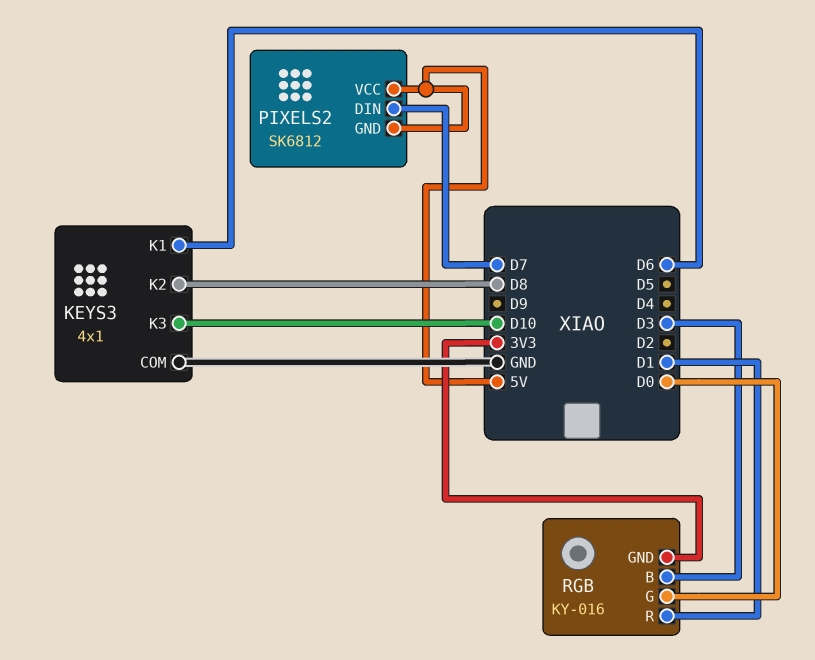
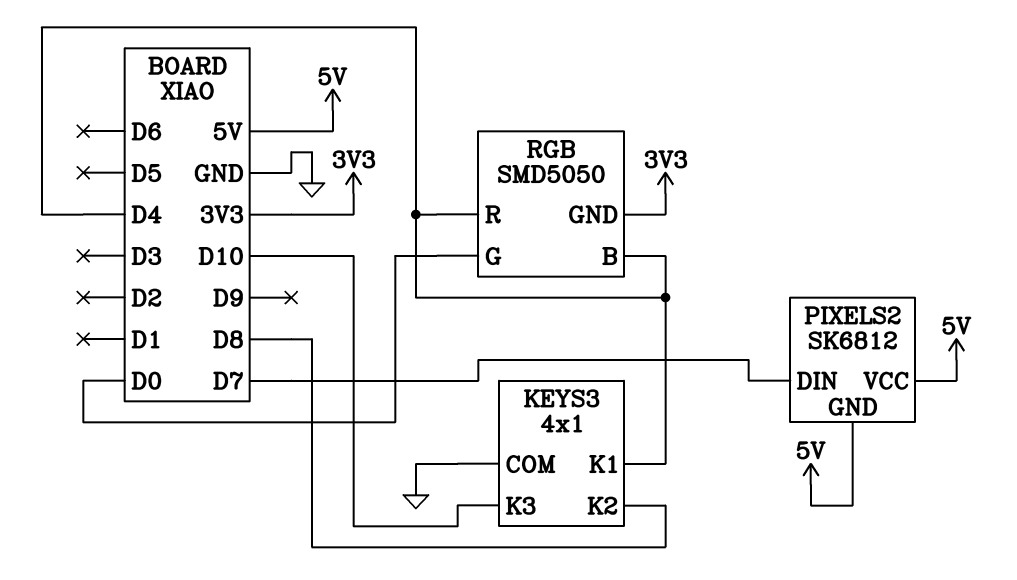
KEYS3 pin K1: D6 -> D4
RGB: KY-016 -> SMD5050
RGB pin B: D3 -> D4
RGB pin R: D1 -> D4

